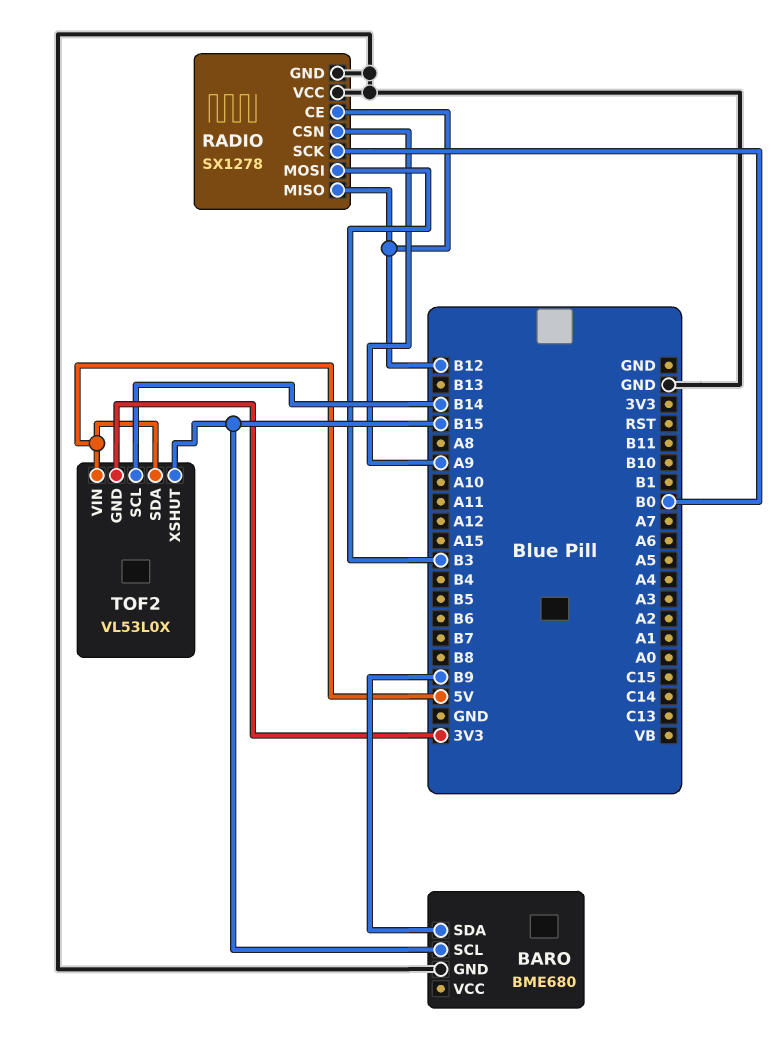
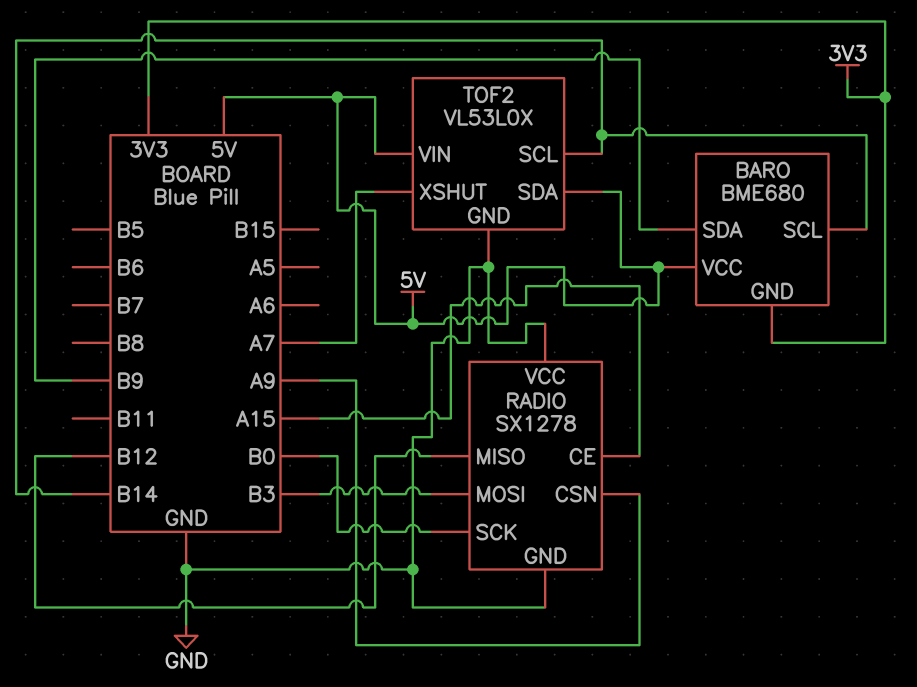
BARO pin GND: GND -> 3V3
BARO pin SCL: B15 -> B14
BARO pin VCC: none -> 5V
RADIO pin CE: B12 -> A15
TOF2 pin GND: 3V3 -> GND
TOF2 pin XSHUT: B15 -> A7

